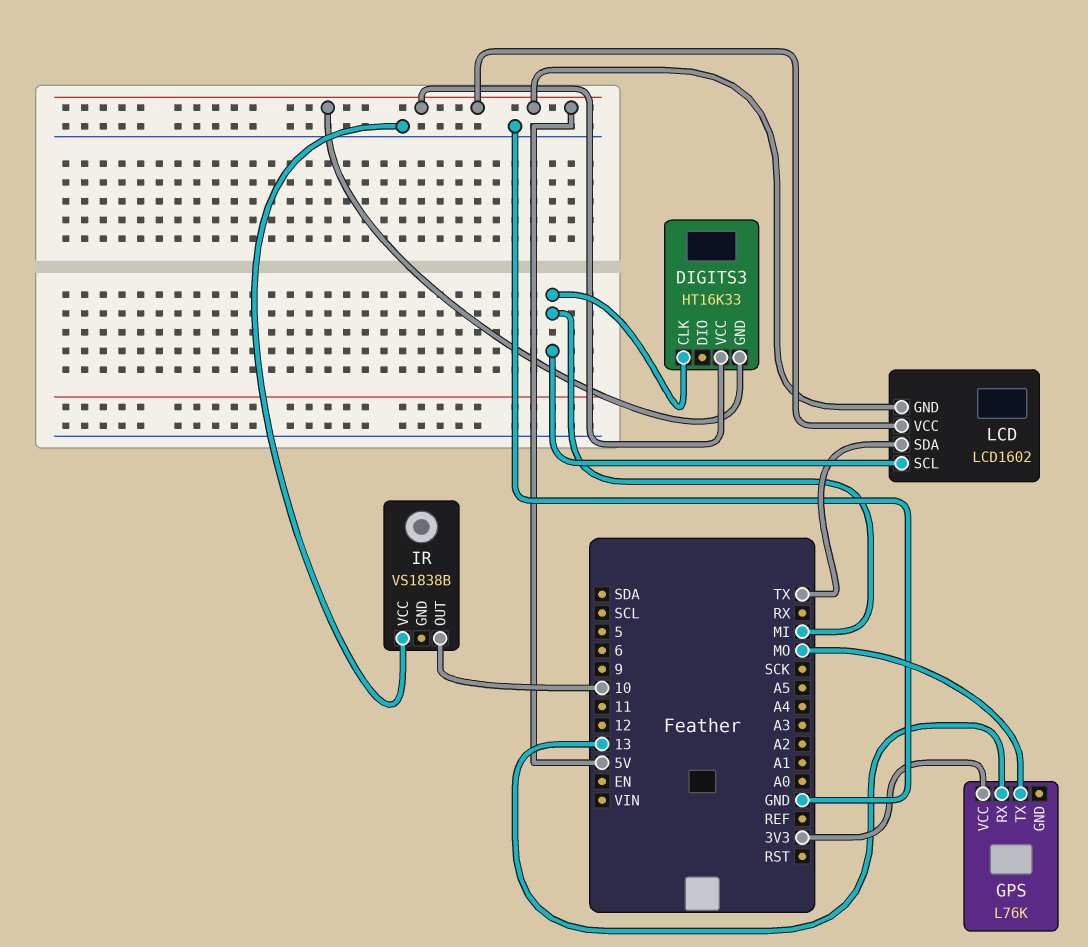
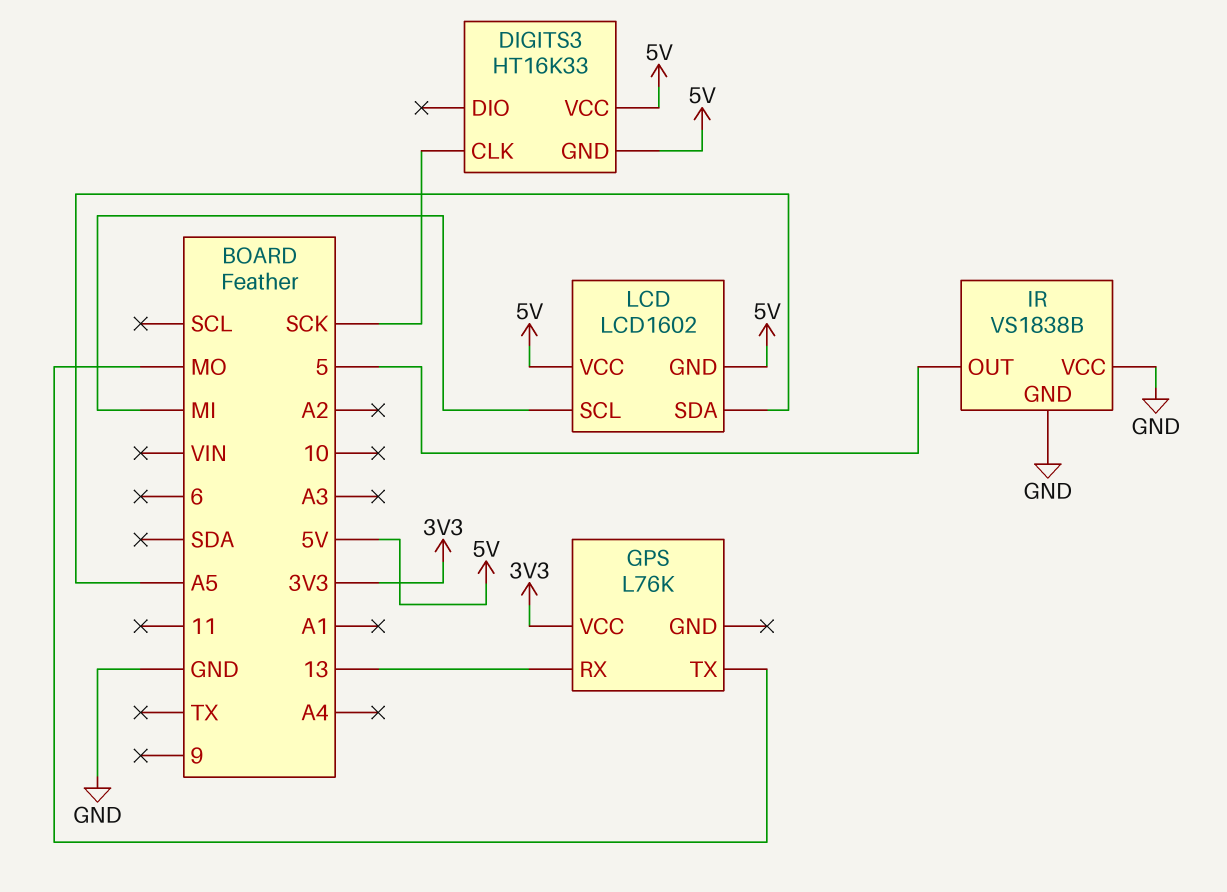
DIGITS3 pin CLK: MI -> SCK
IR pin GND: none -> GND
IR pin OUT: 10 -> 5
LCD pin SDA: TX -> A5

